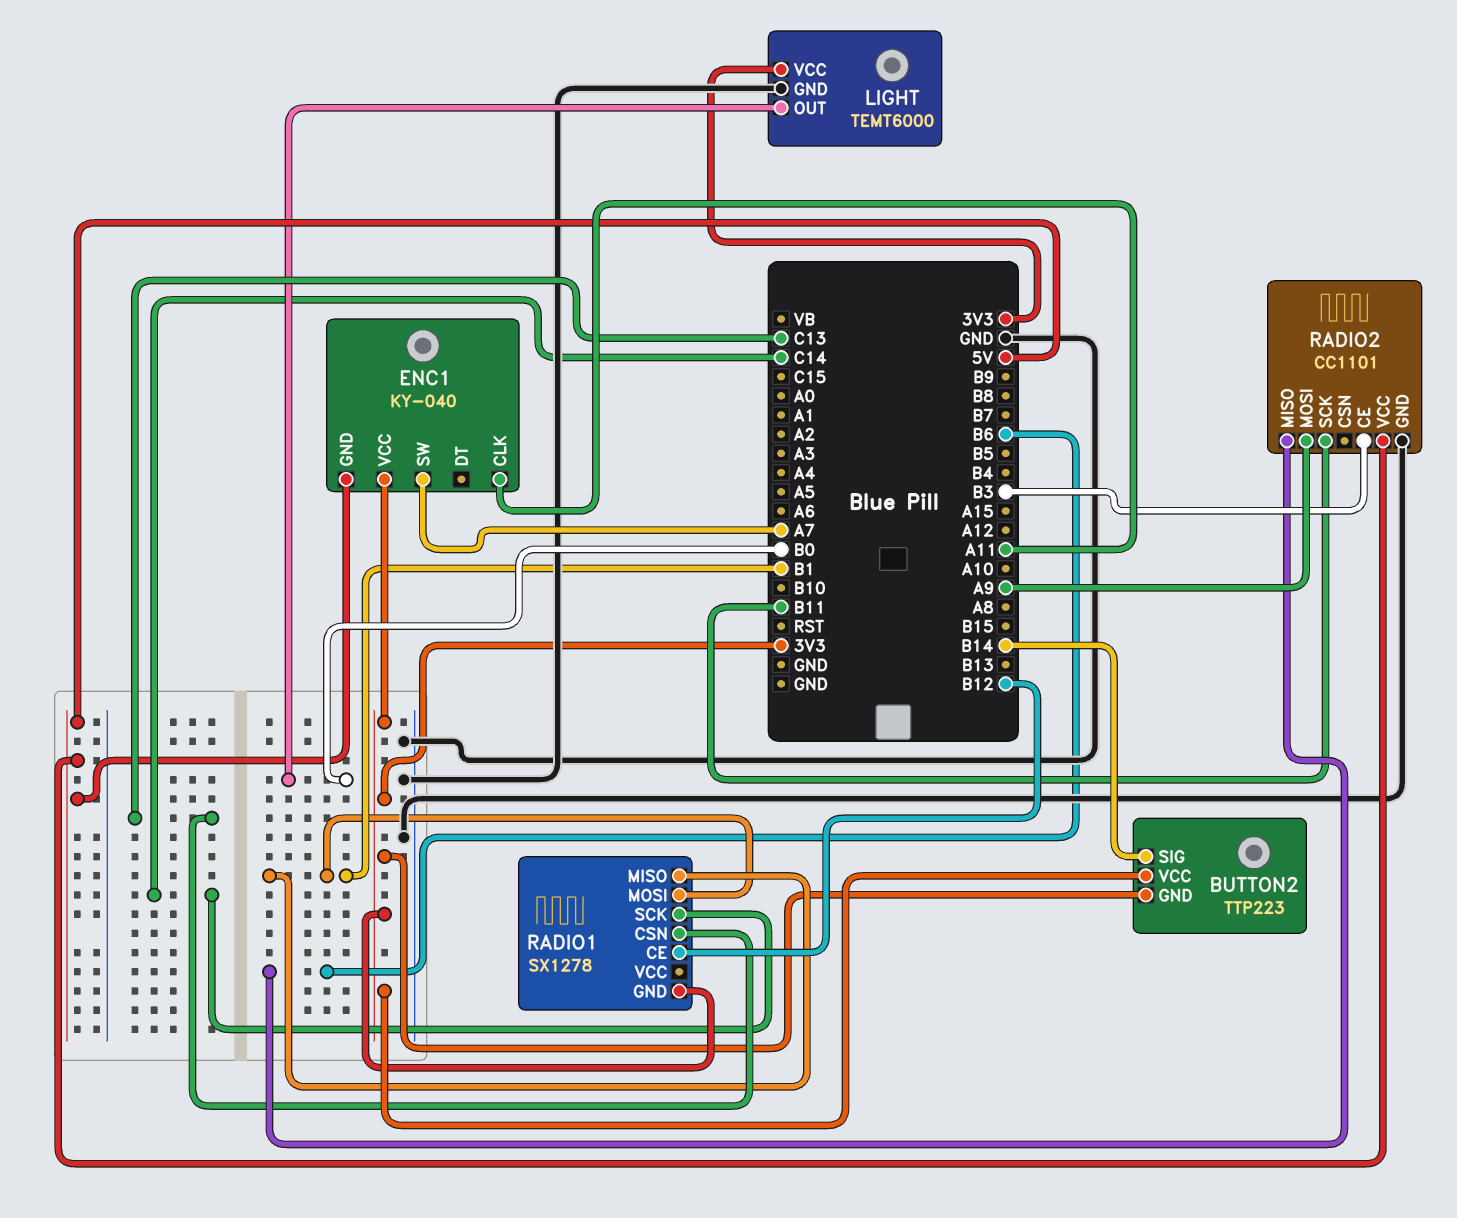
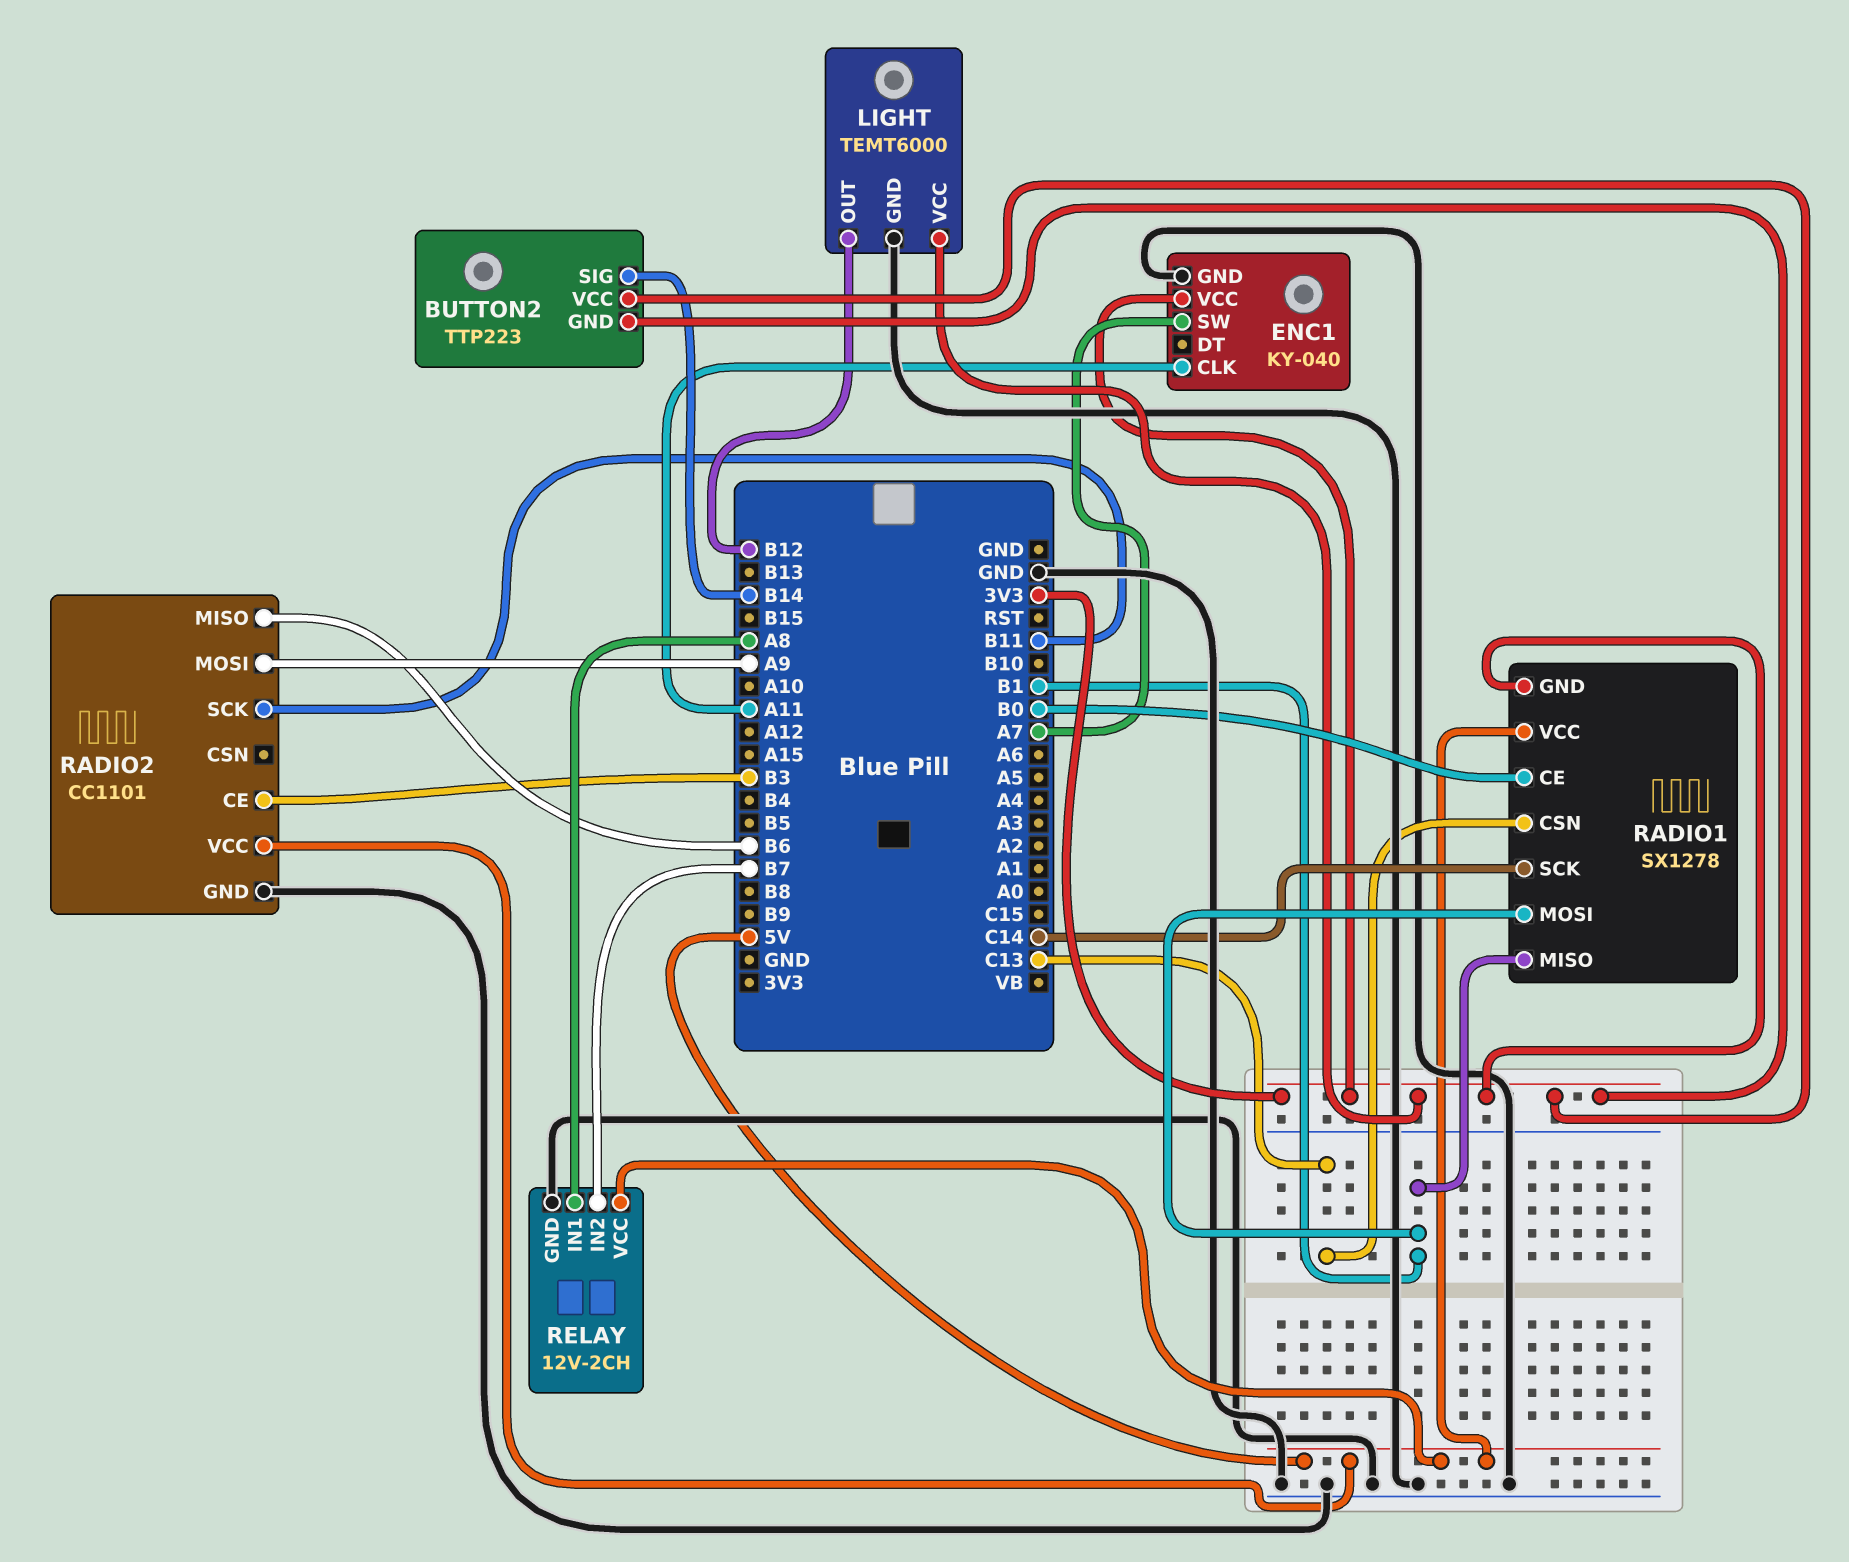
ENC1 pin GND: 5V -> GND
LIGHT pin OUT: B0 -> B12
RADIO1 pin CE: B12 -> B0
RADIO1 pin VCC: none -> 5V
RELAY: none -> 12V-2CH
RELAY pin GND: none -> GND
RELAY pin IN1: none -> A8
RELAY pin IN2: none -> B7
RELAY pin VCC: none -> 5V

